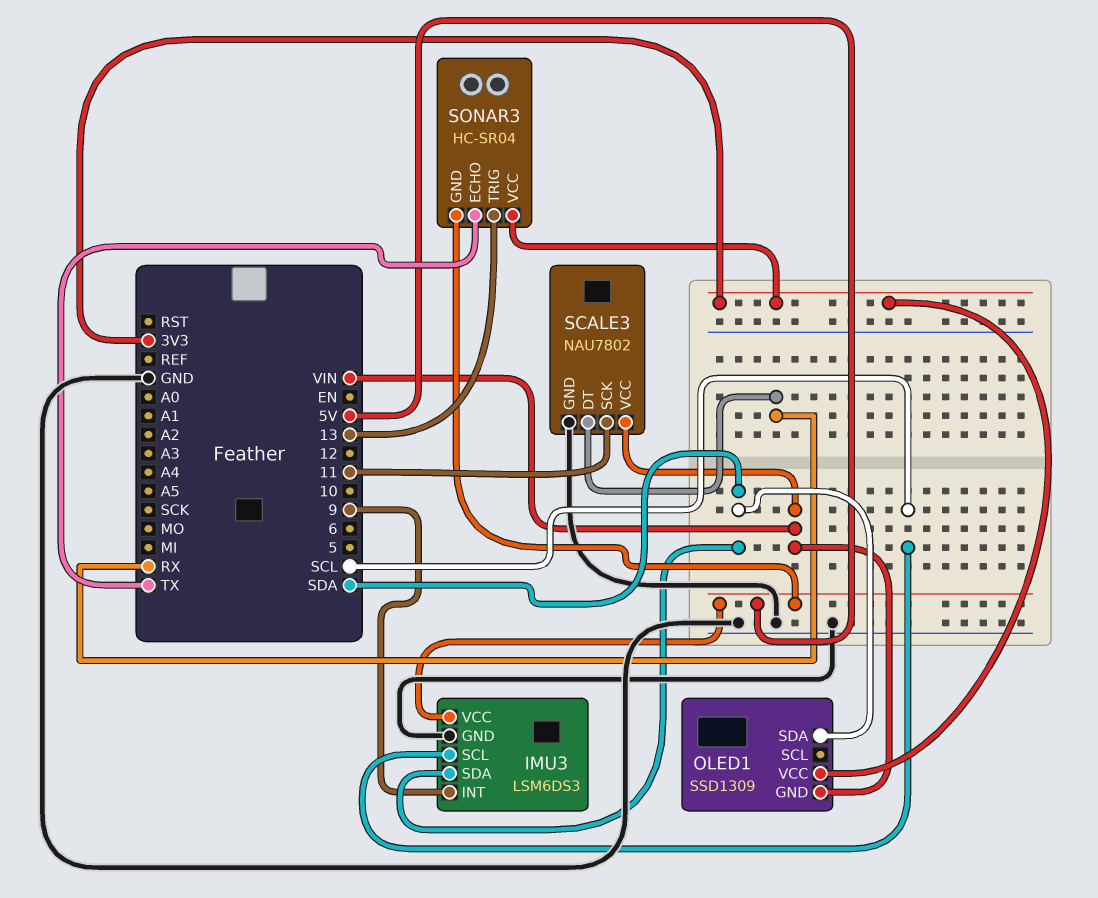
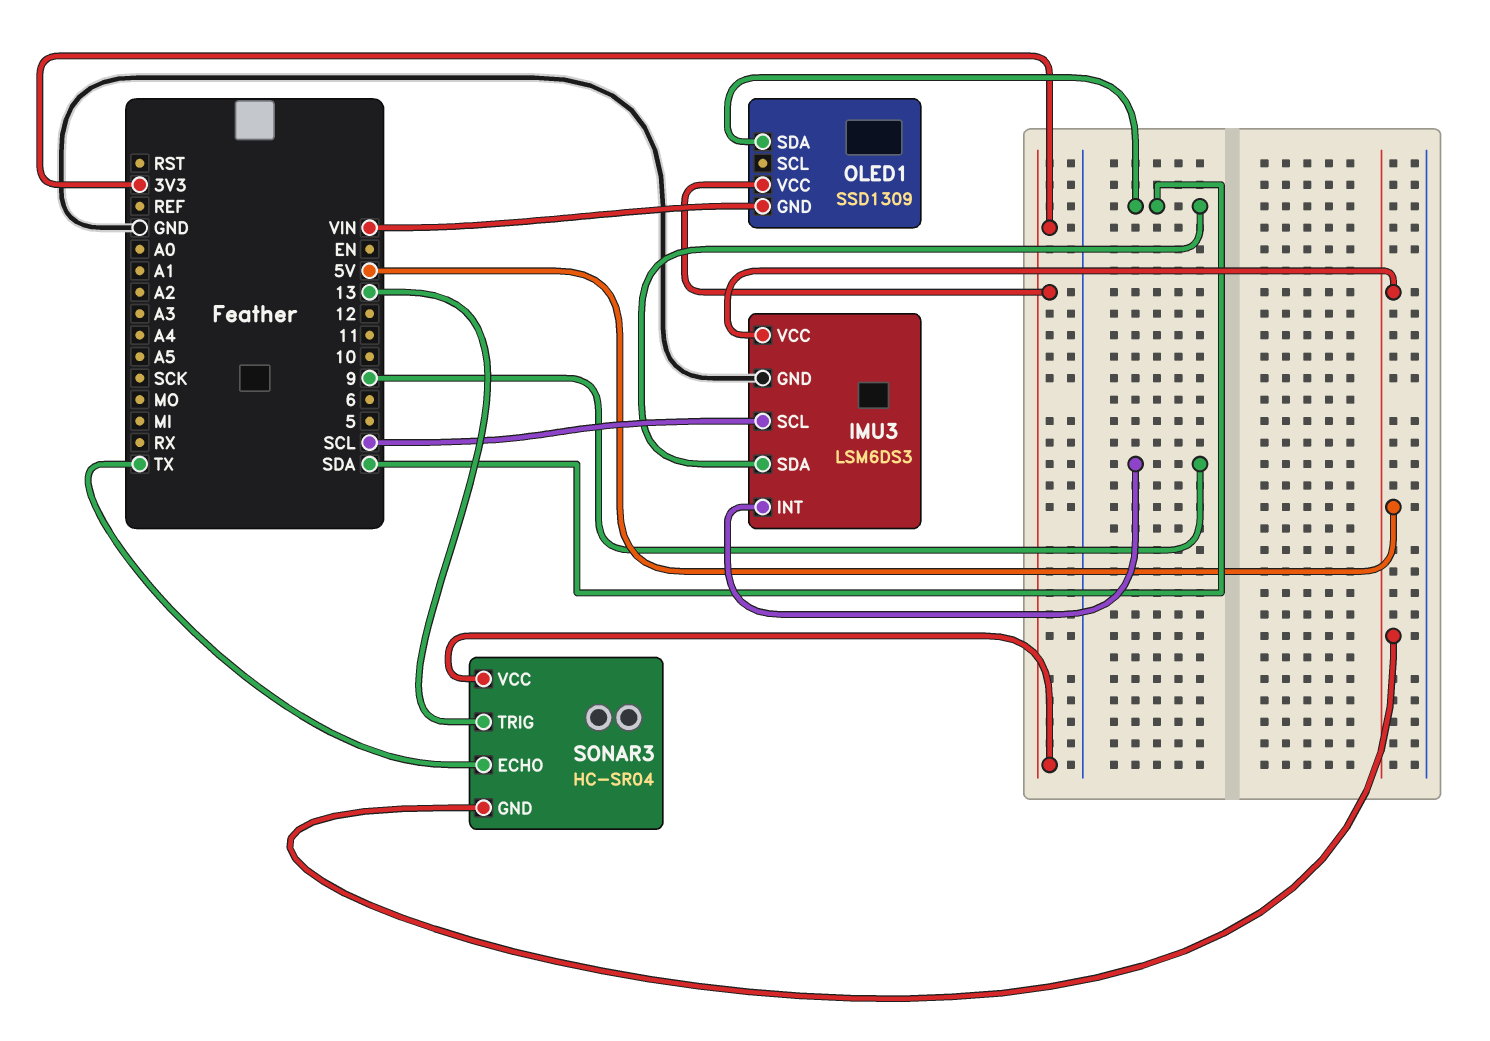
SCALE3: NAU7802 -> none
SCALE3 pin DT: RX -> none
SCALE3 pin GND: GND -> none
SCALE3 pin SCK: 11 -> none
SCALE3 pin VCC: VIN -> none

